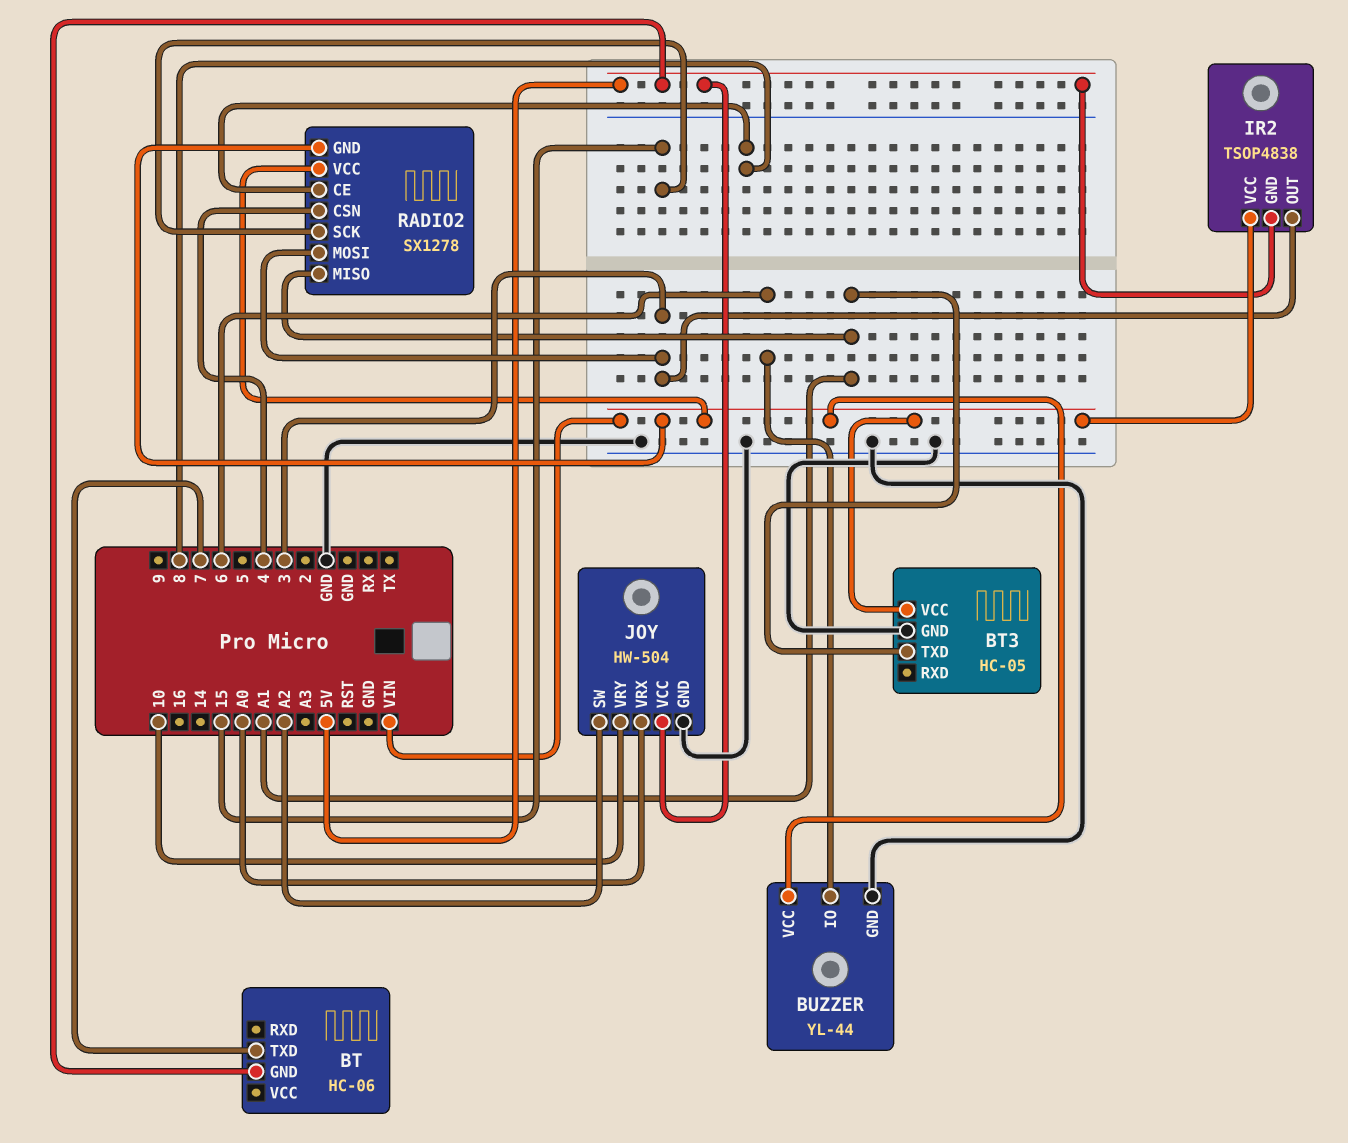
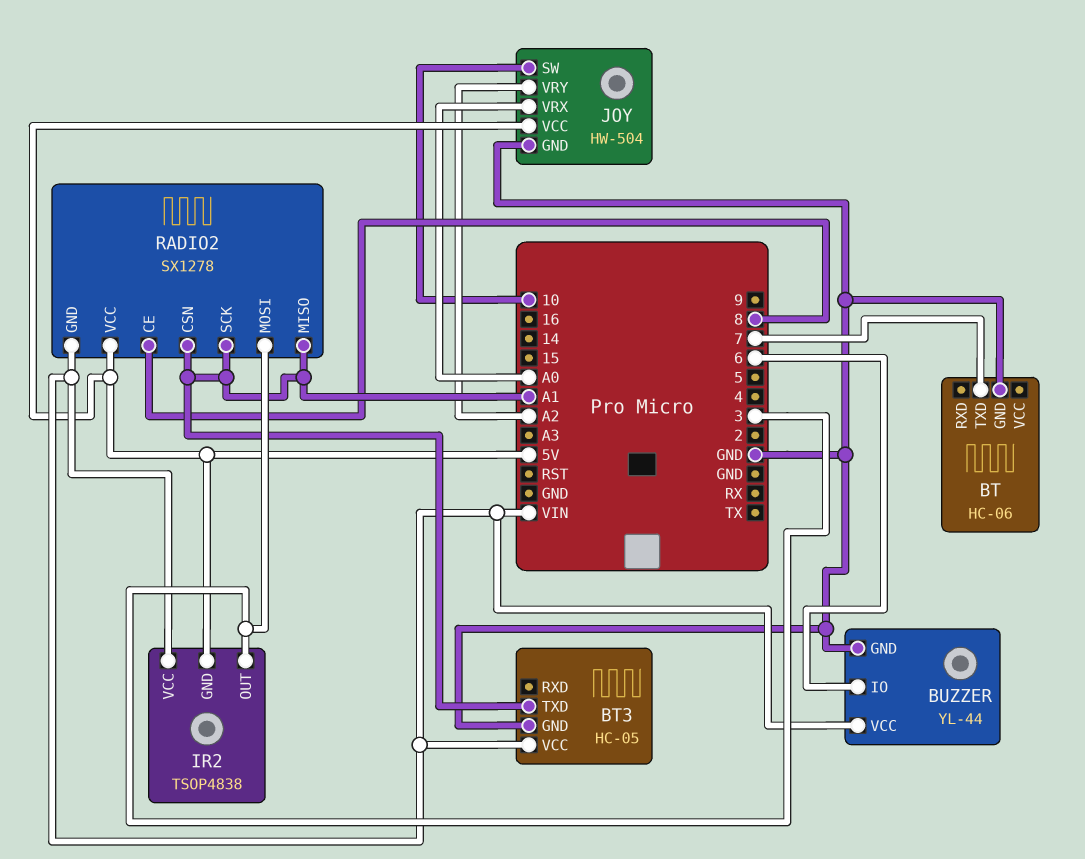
BT pin GND: 5V -> GND
JOY pin SW: A2 -> 10
JOY pin VRY: 10 -> A2
RADIO2 pin CSN: 4 -> A1
RADIO2 pin SCK: 15 -> A1
RADIO2 pin VCC: VIN -> 5V

